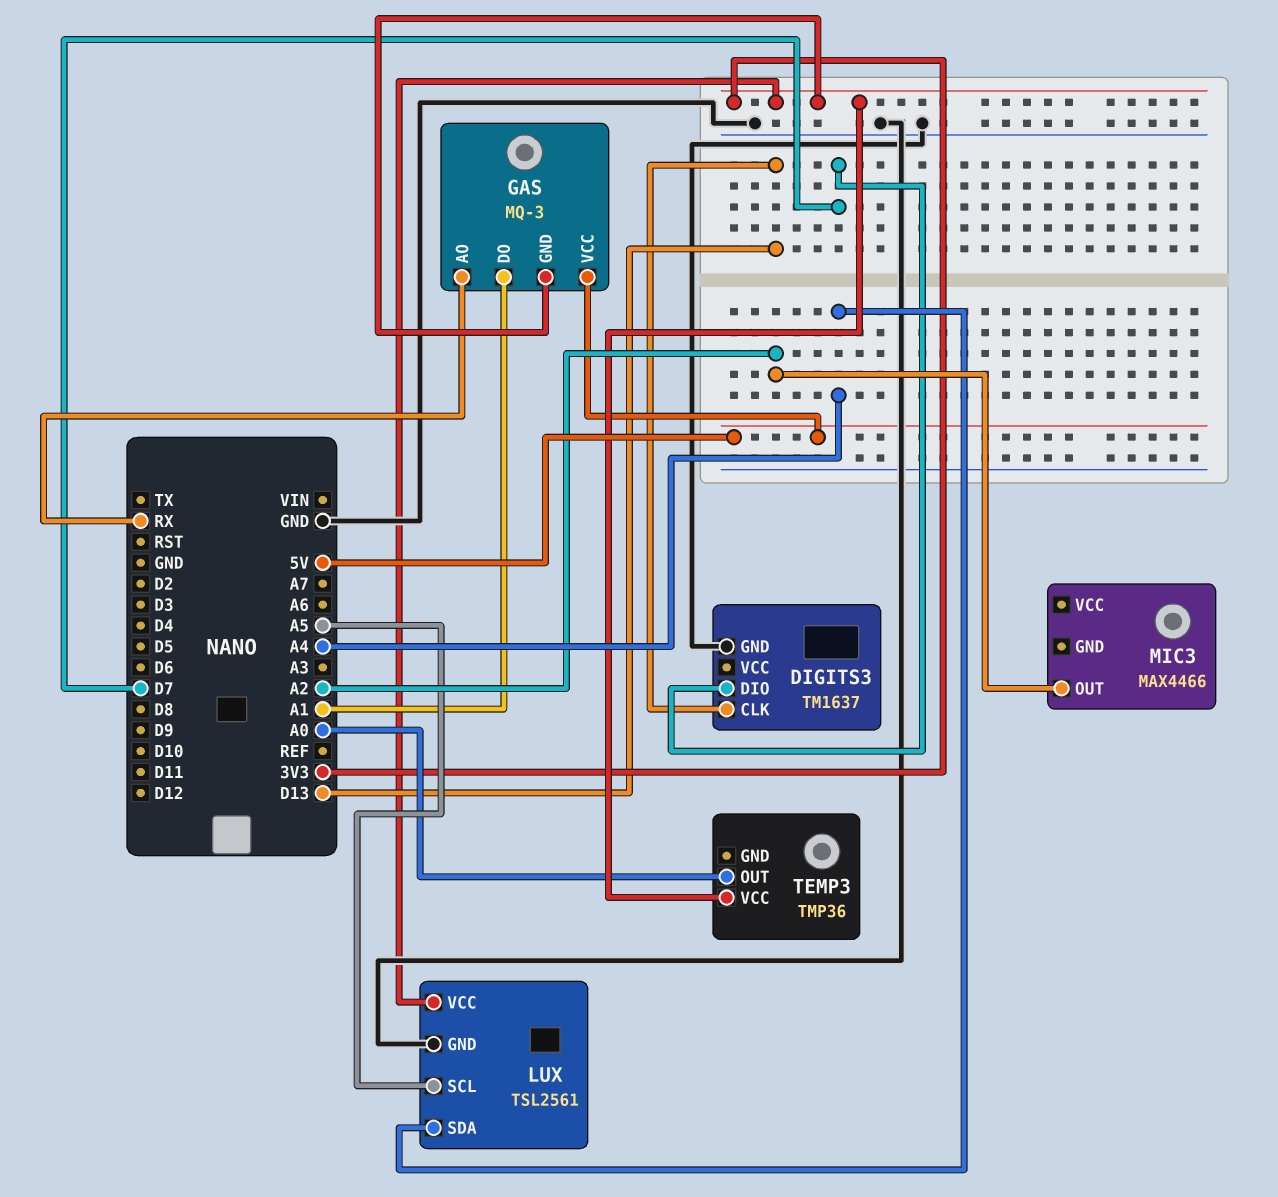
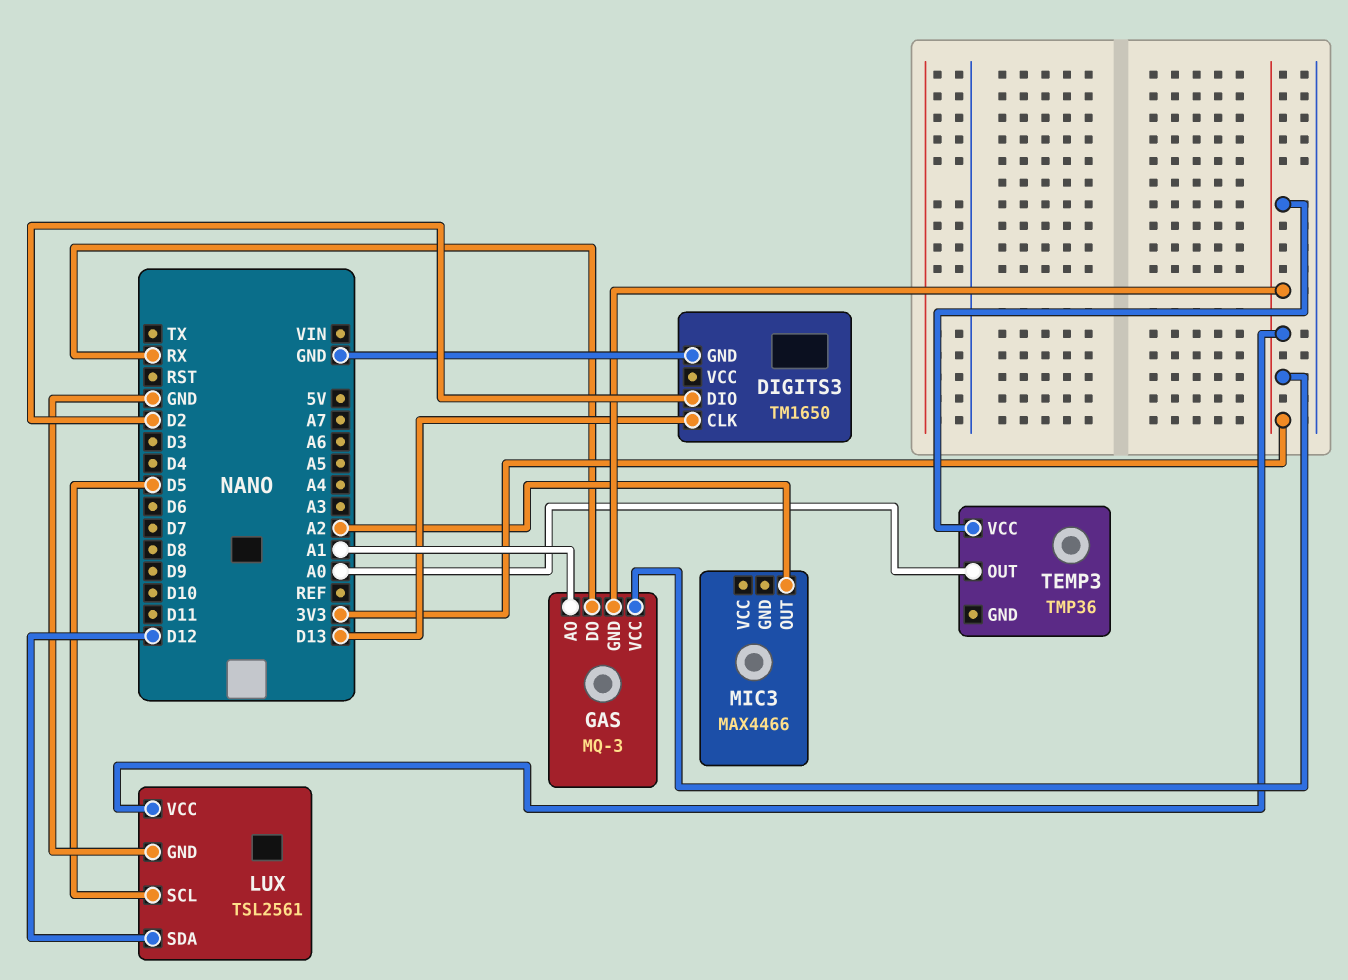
DIGITS3: TM1637 -> TM1650
DIGITS3 pin DIO: D7 -> D2
GAS pin AO: RX -> A1
GAS pin DO: A1 -> RX
GAS pin VCC: 5V -> 3V3
LUX pin SCL: A5 -> D5
LUX pin SDA: A4 -> D12

